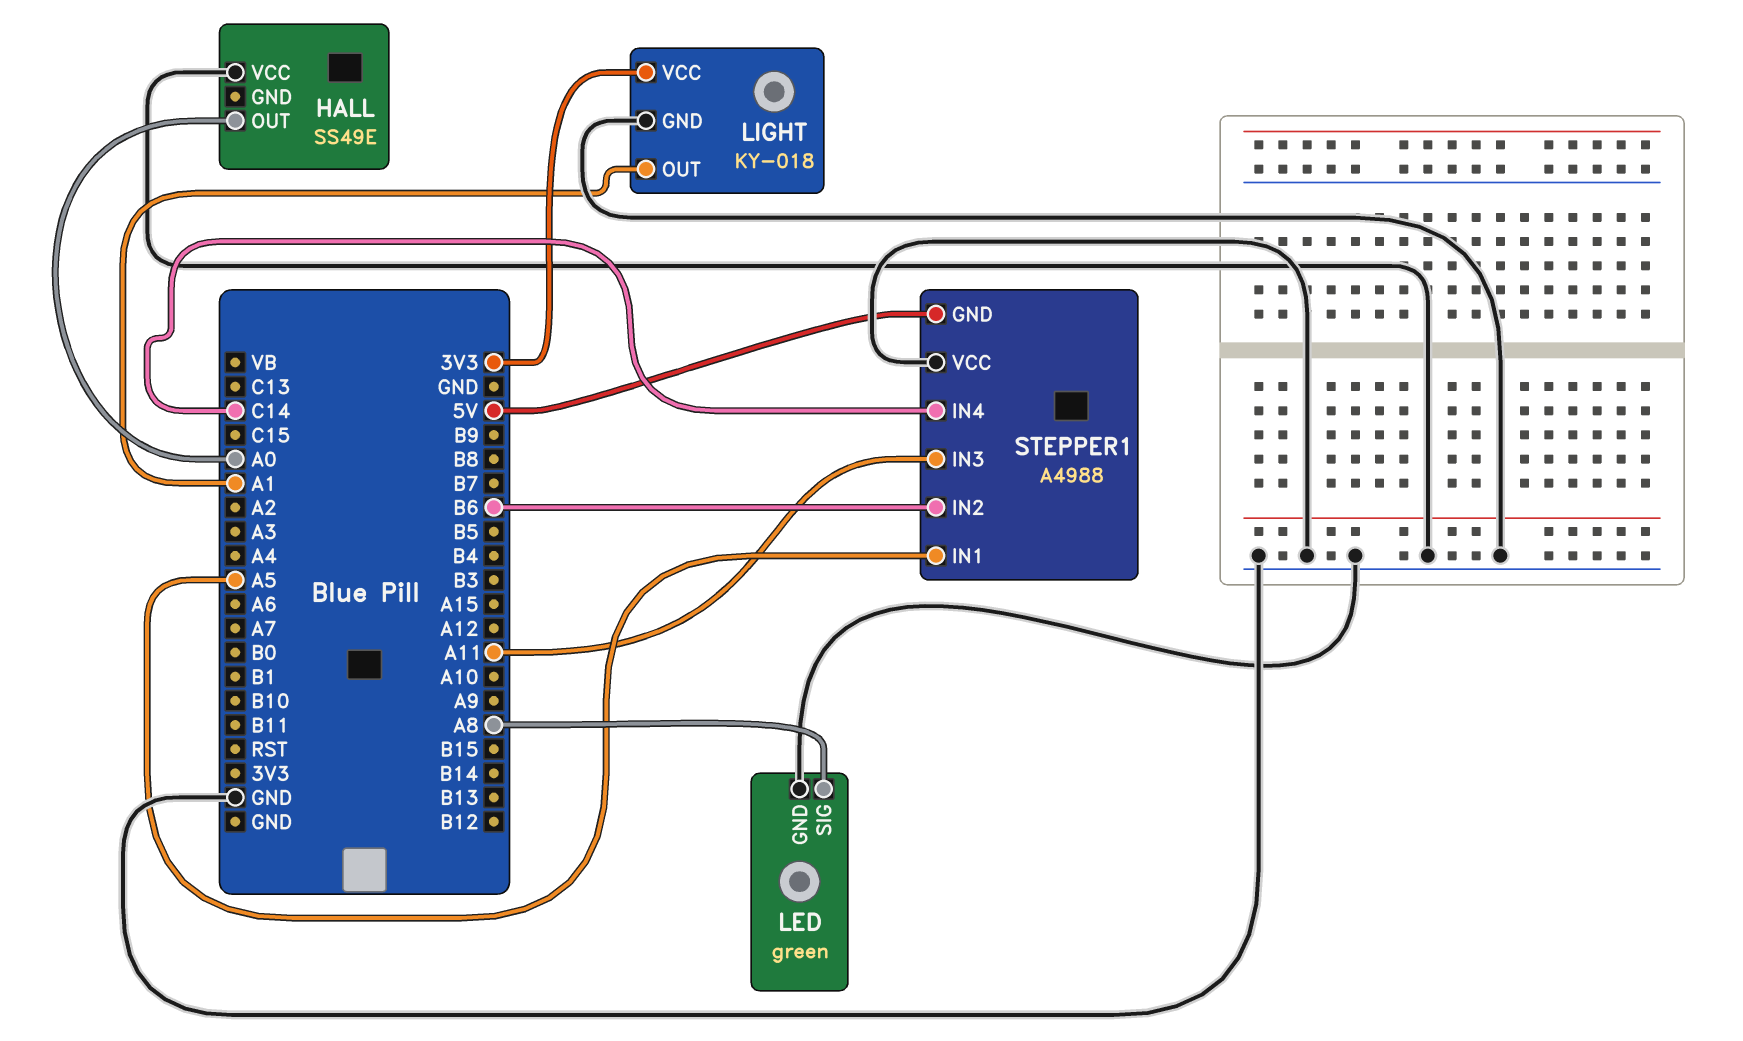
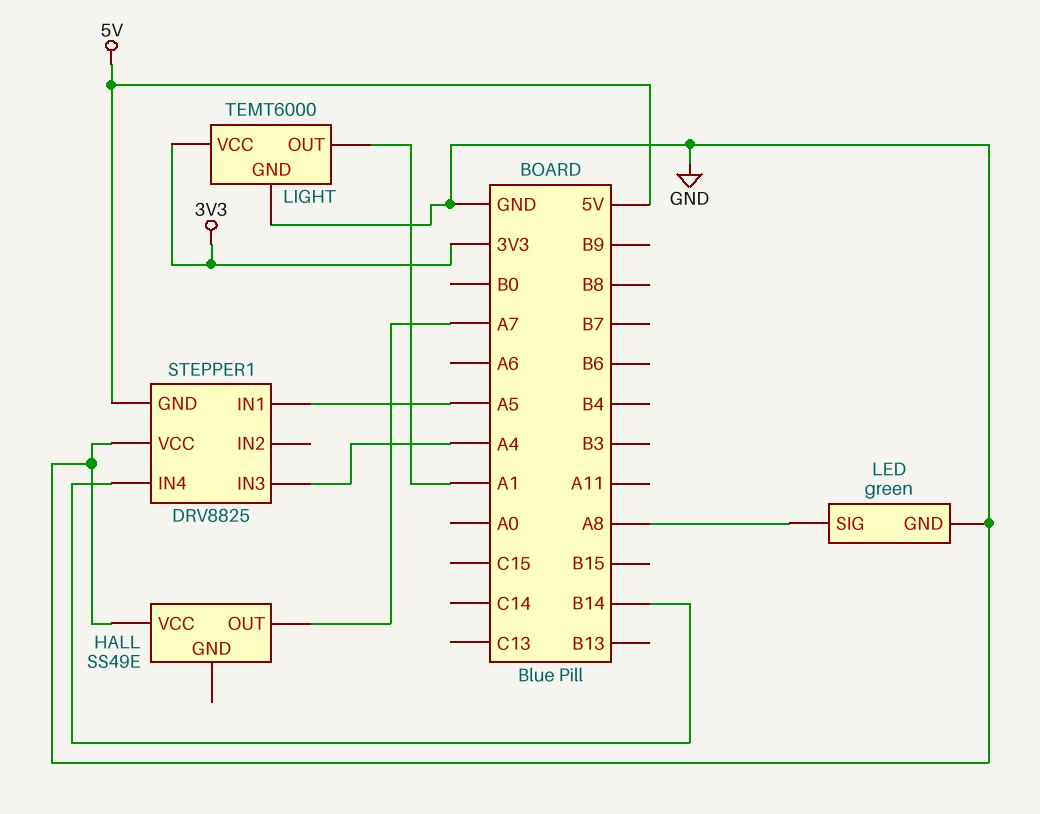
HALL pin OUT: A0 -> A7
LIGHT: KY-018 -> TEMT6000
STEPPER1: A4988 -> DRV8825
STEPPER1 pin IN2: B6 -> none
STEPPER1 pin IN3: A11 -> A4
STEPPER1 pin IN4: C14 -> B14

